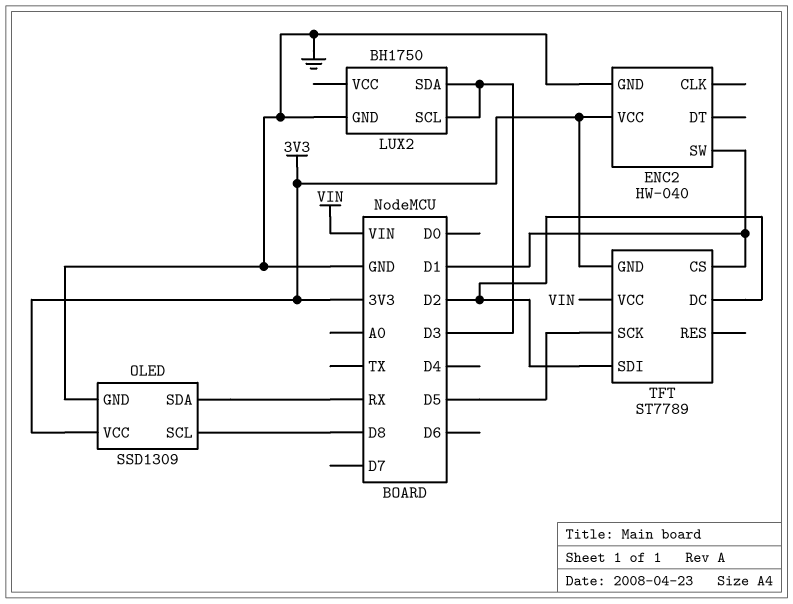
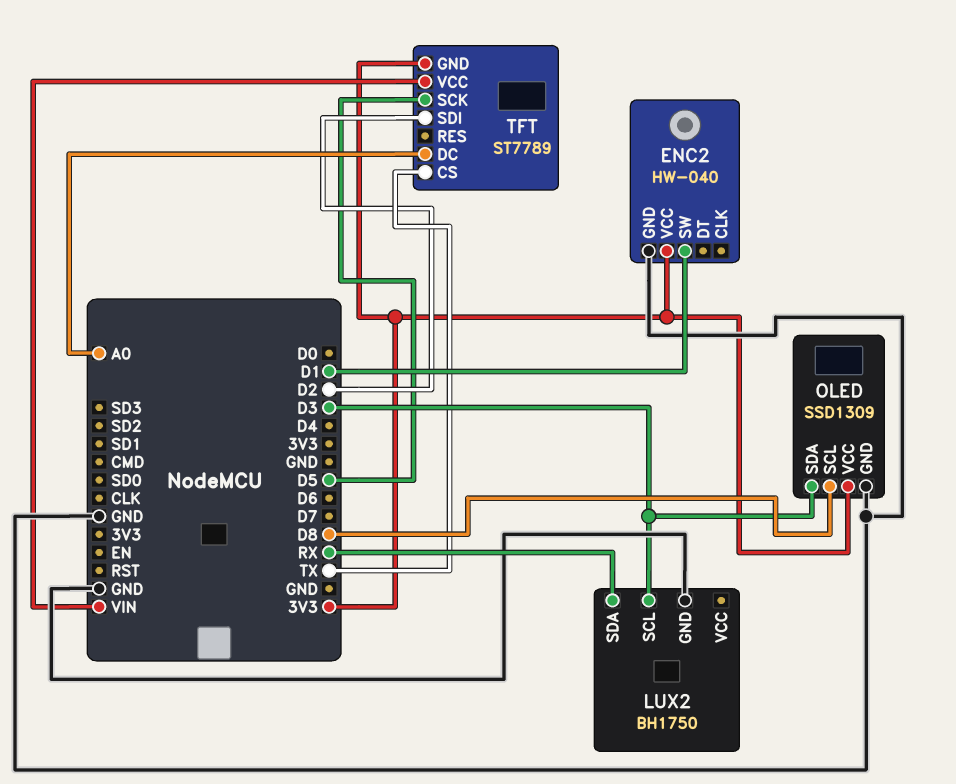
LUX2 pin SDA: D3 -> RX
OLED pin SDA: RX -> D3
TFT pin CS: D1 -> TX
TFT pin DC: D2 -> A0

